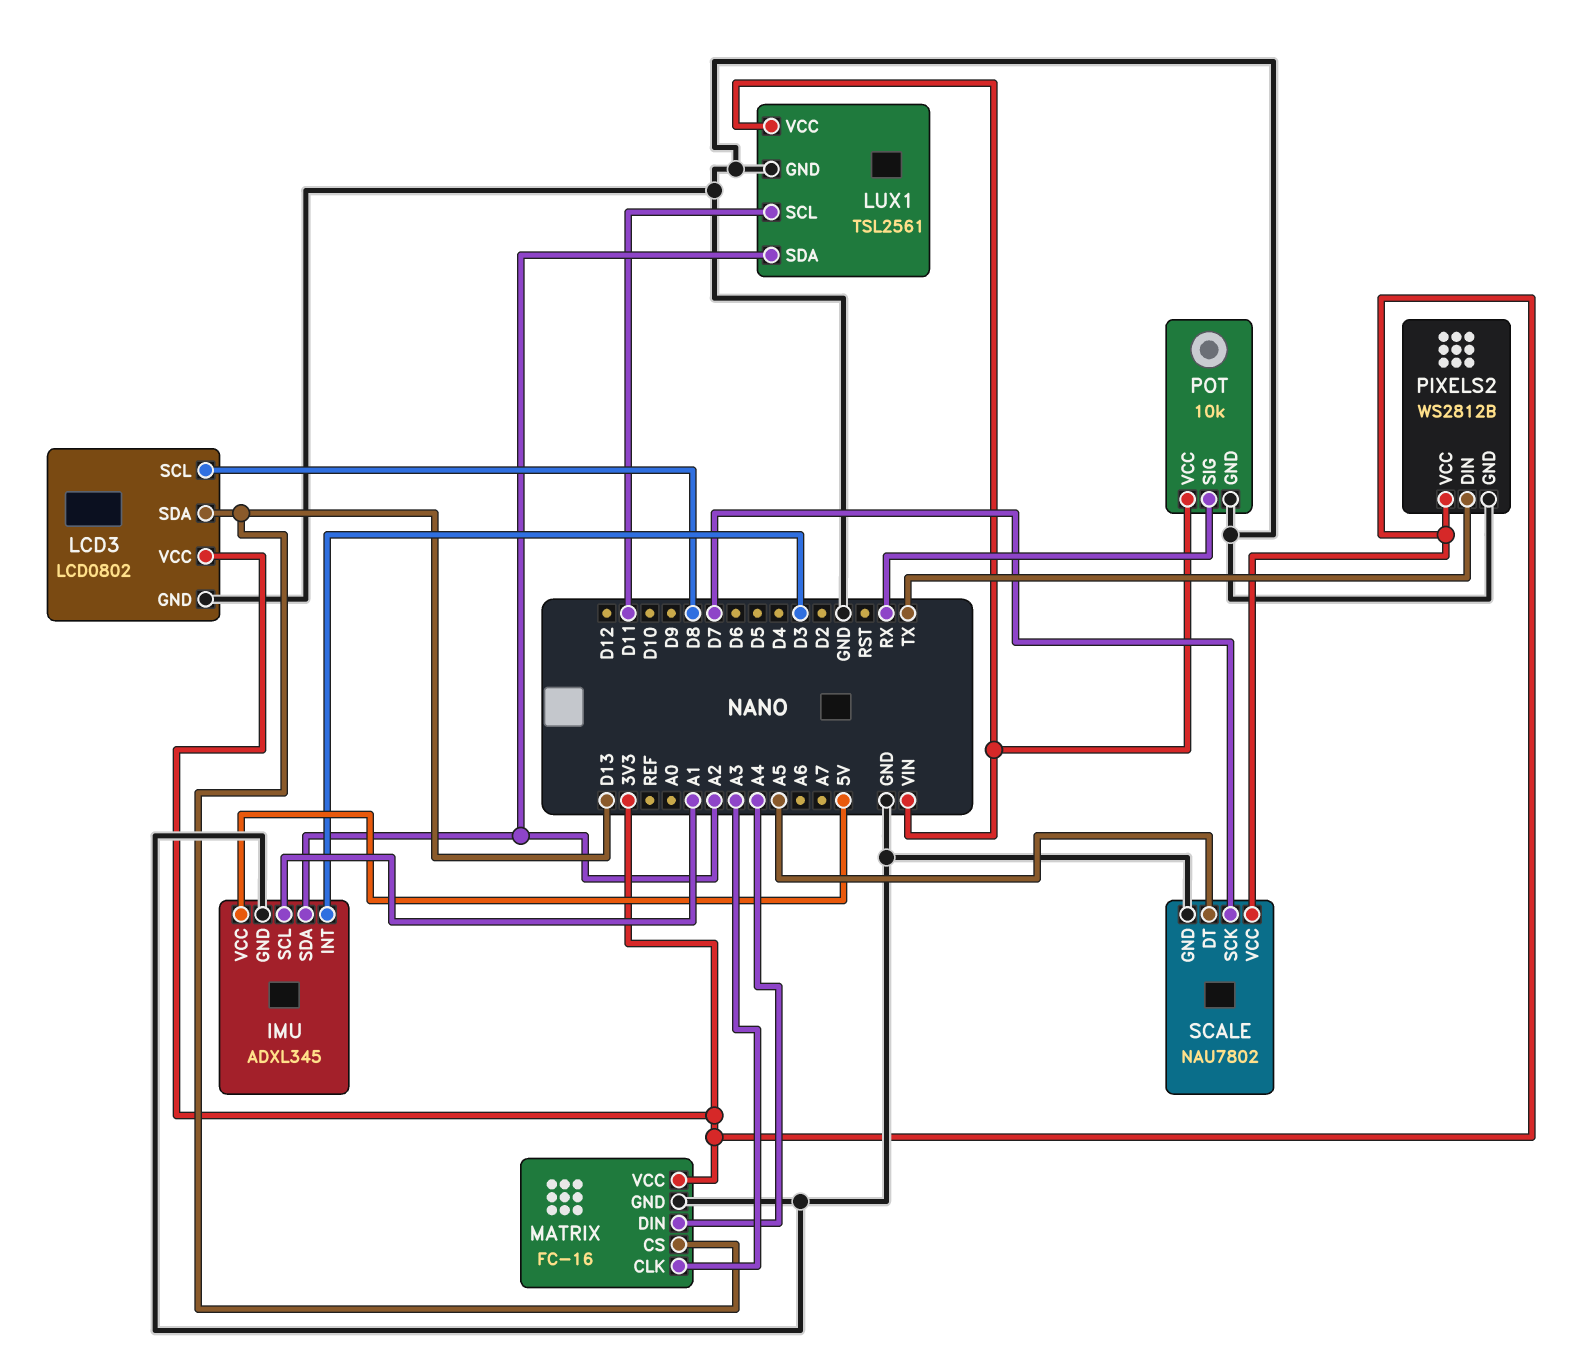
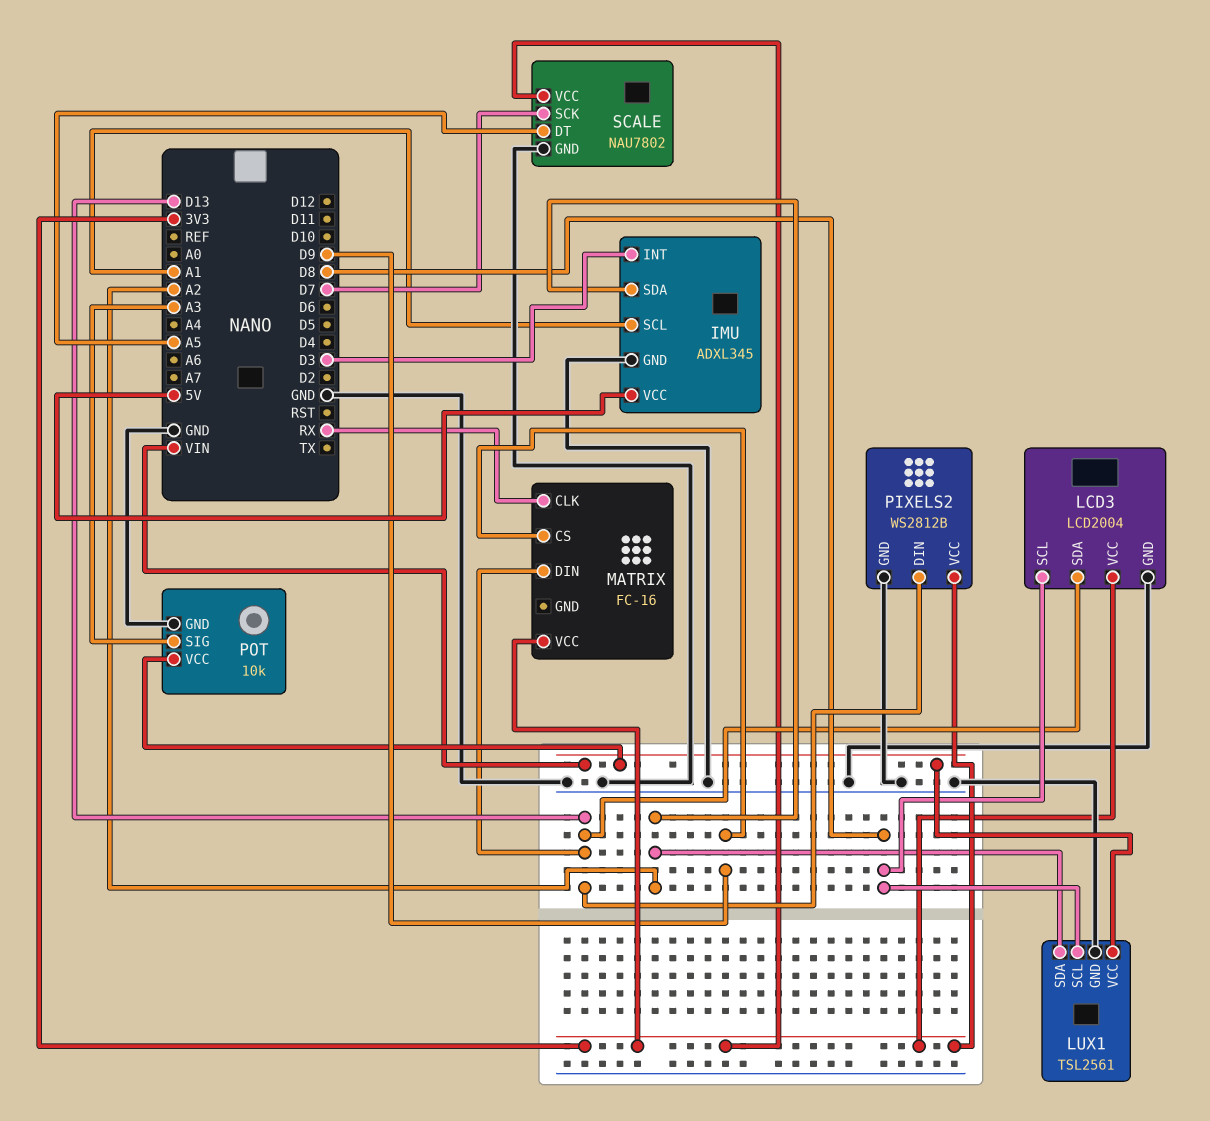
LCD3: LCD0802 -> LCD2004
LUX1 pin SCL: D11 -> D8
MATRIX pin CLK: A3 -> RX
MATRIX pin CS: D13 -> D9
MATRIX pin DIN: A4 -> D13
MATRIX pin GND: GND -> none
PIXELS2 pin DIN: TX -> D13
POT pin SIG: RX -> A3

